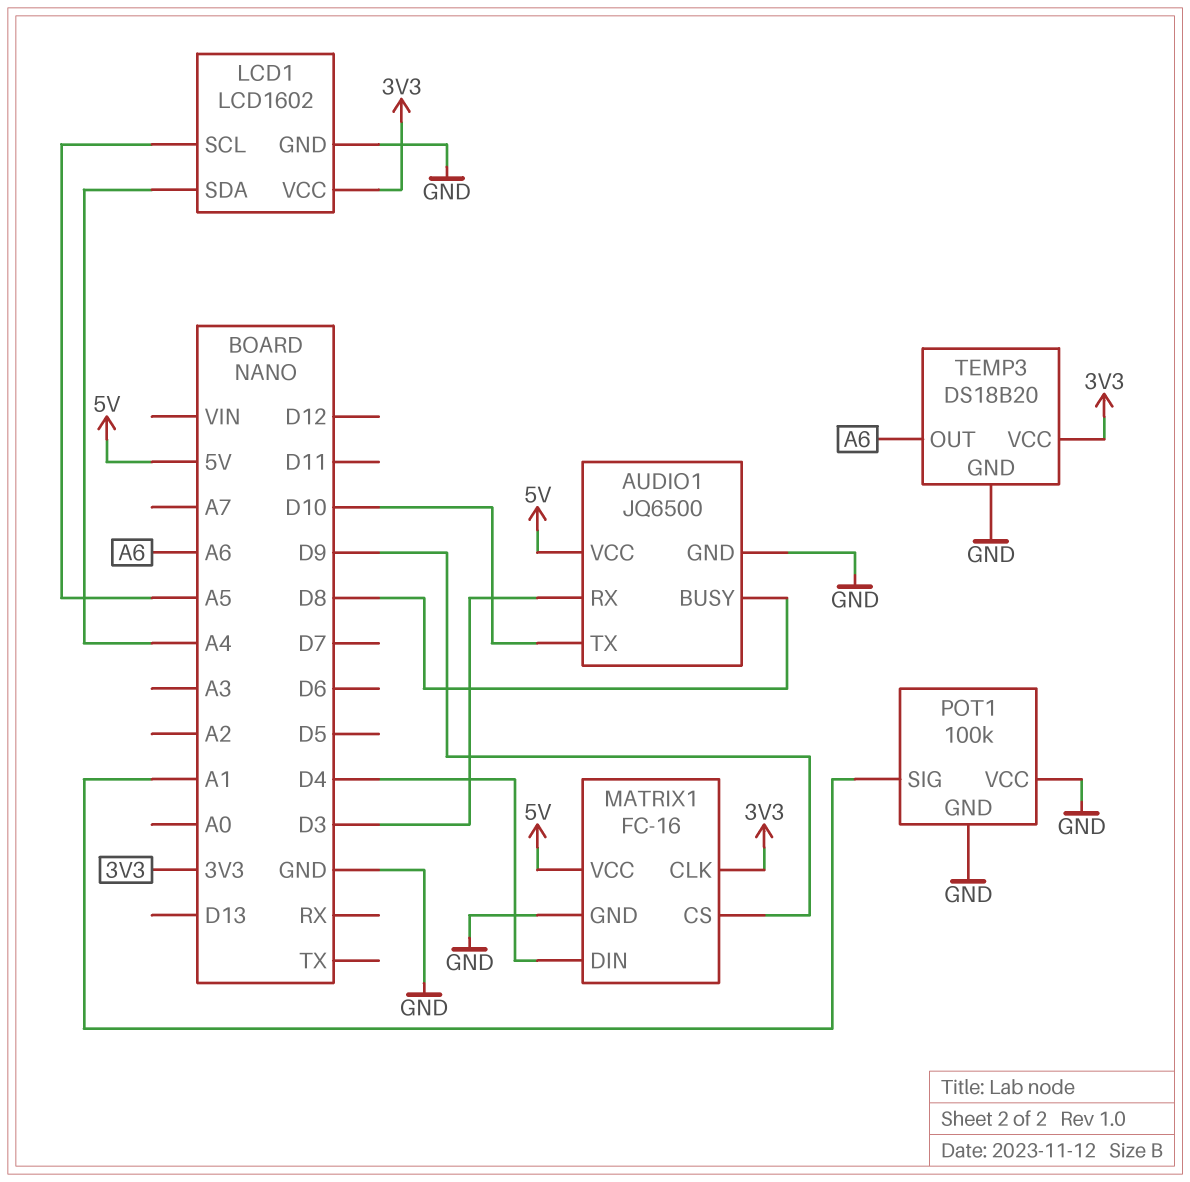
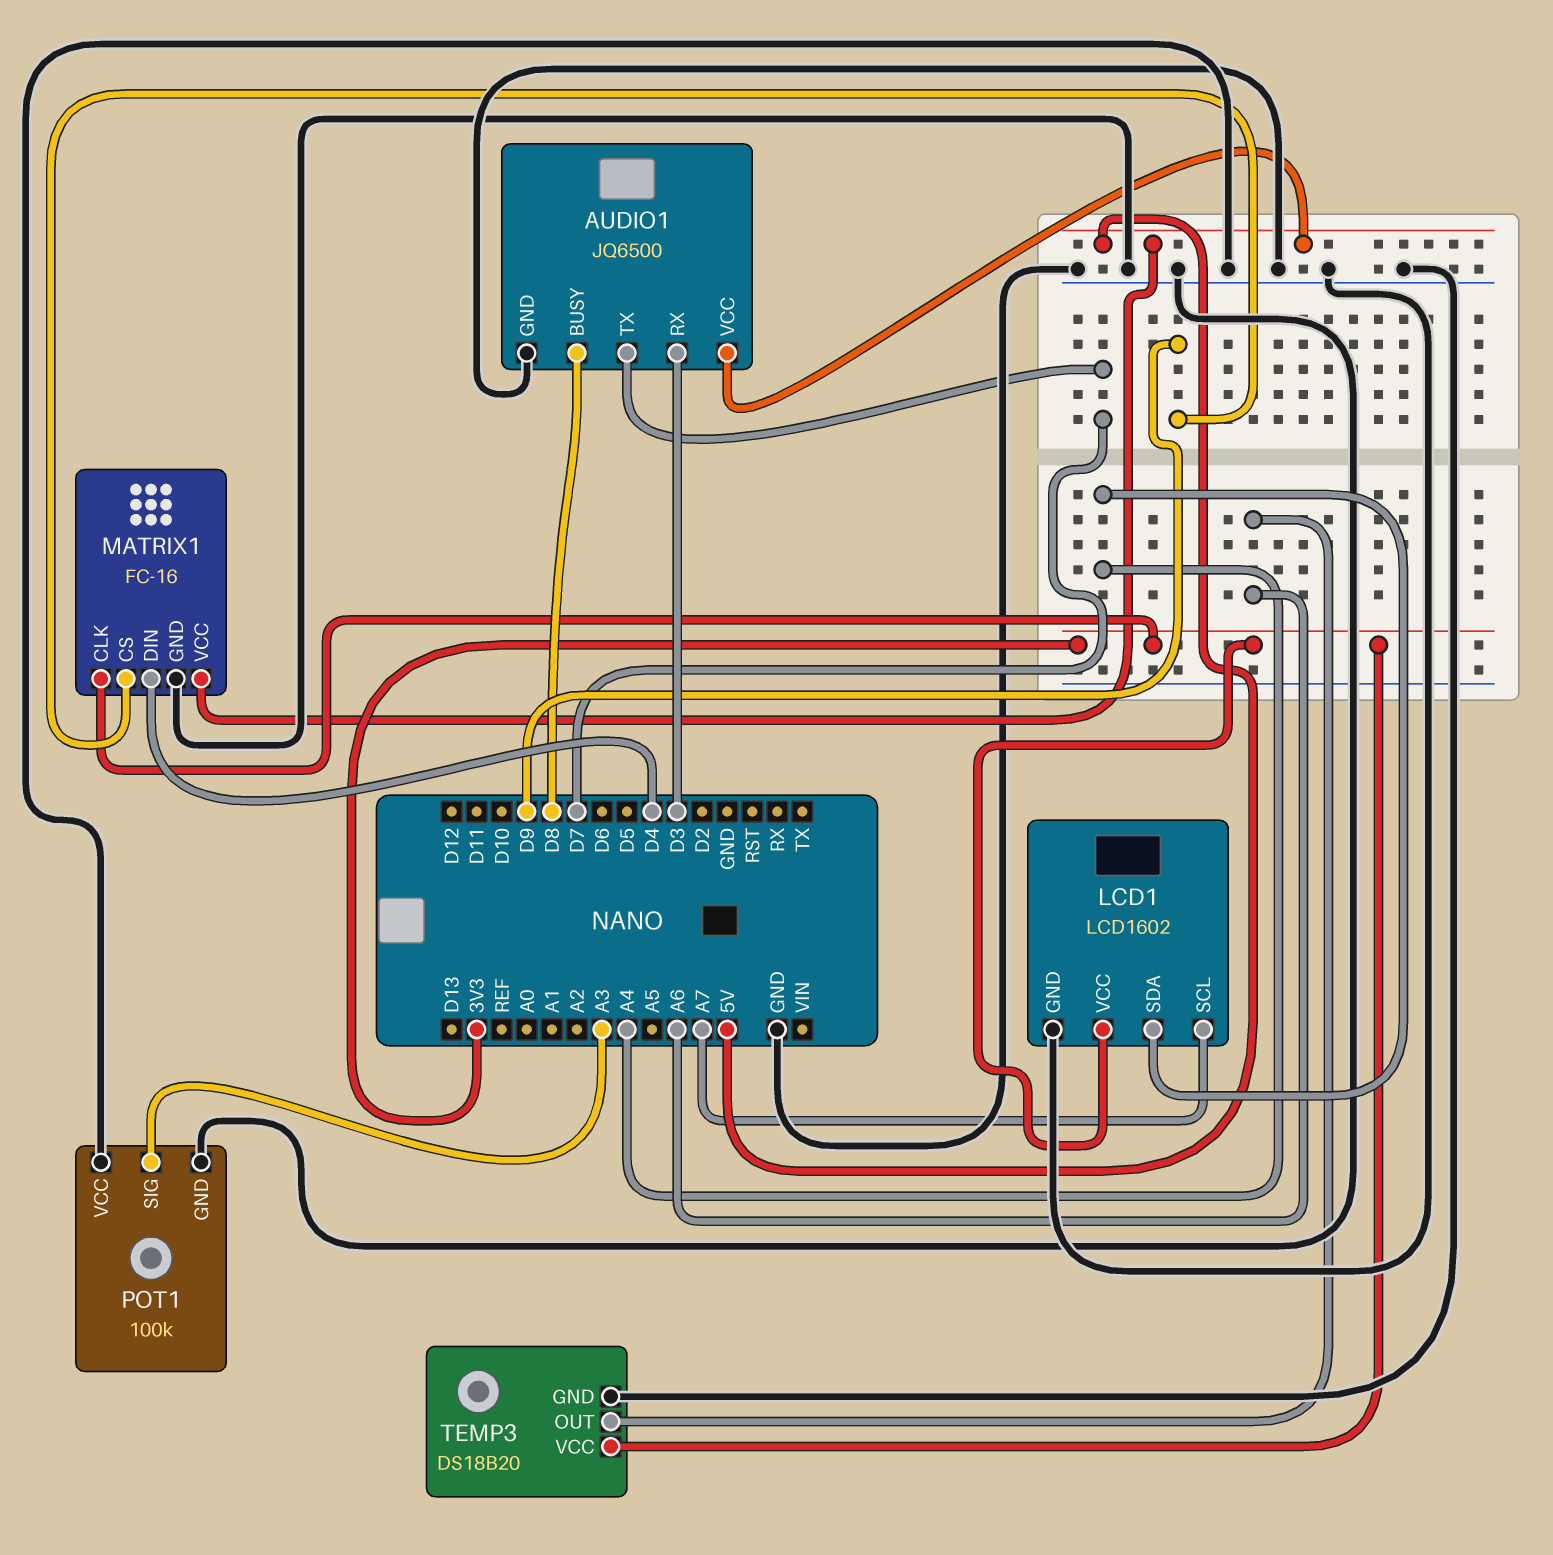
AUDIO1 pin TX: D10 -> D7
LCD1 pin SCL: A5 -> A7
POT1 pin SIG: A1 -> A3

